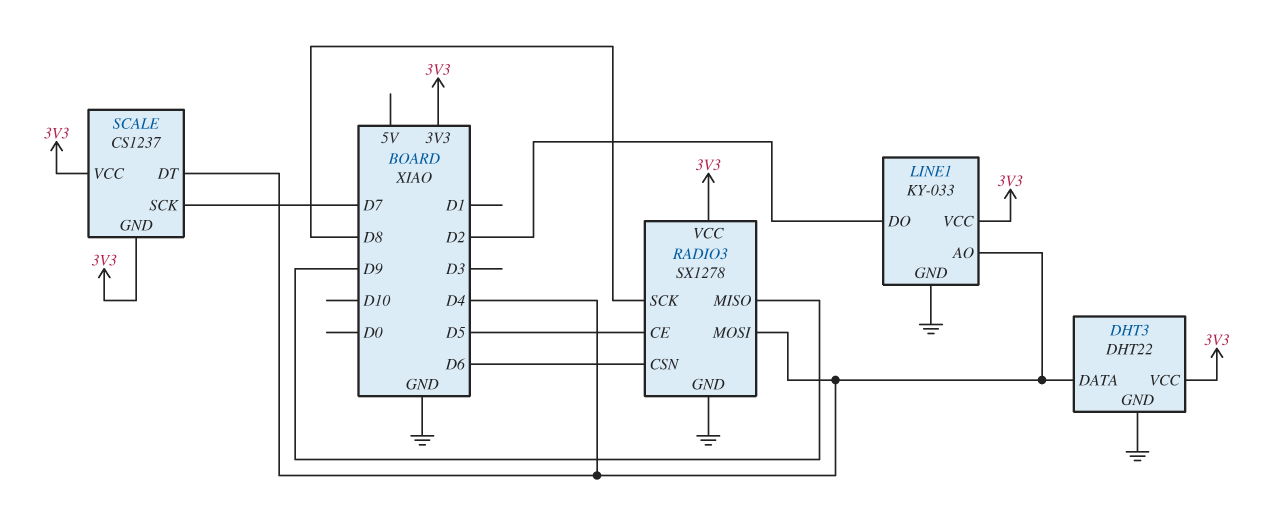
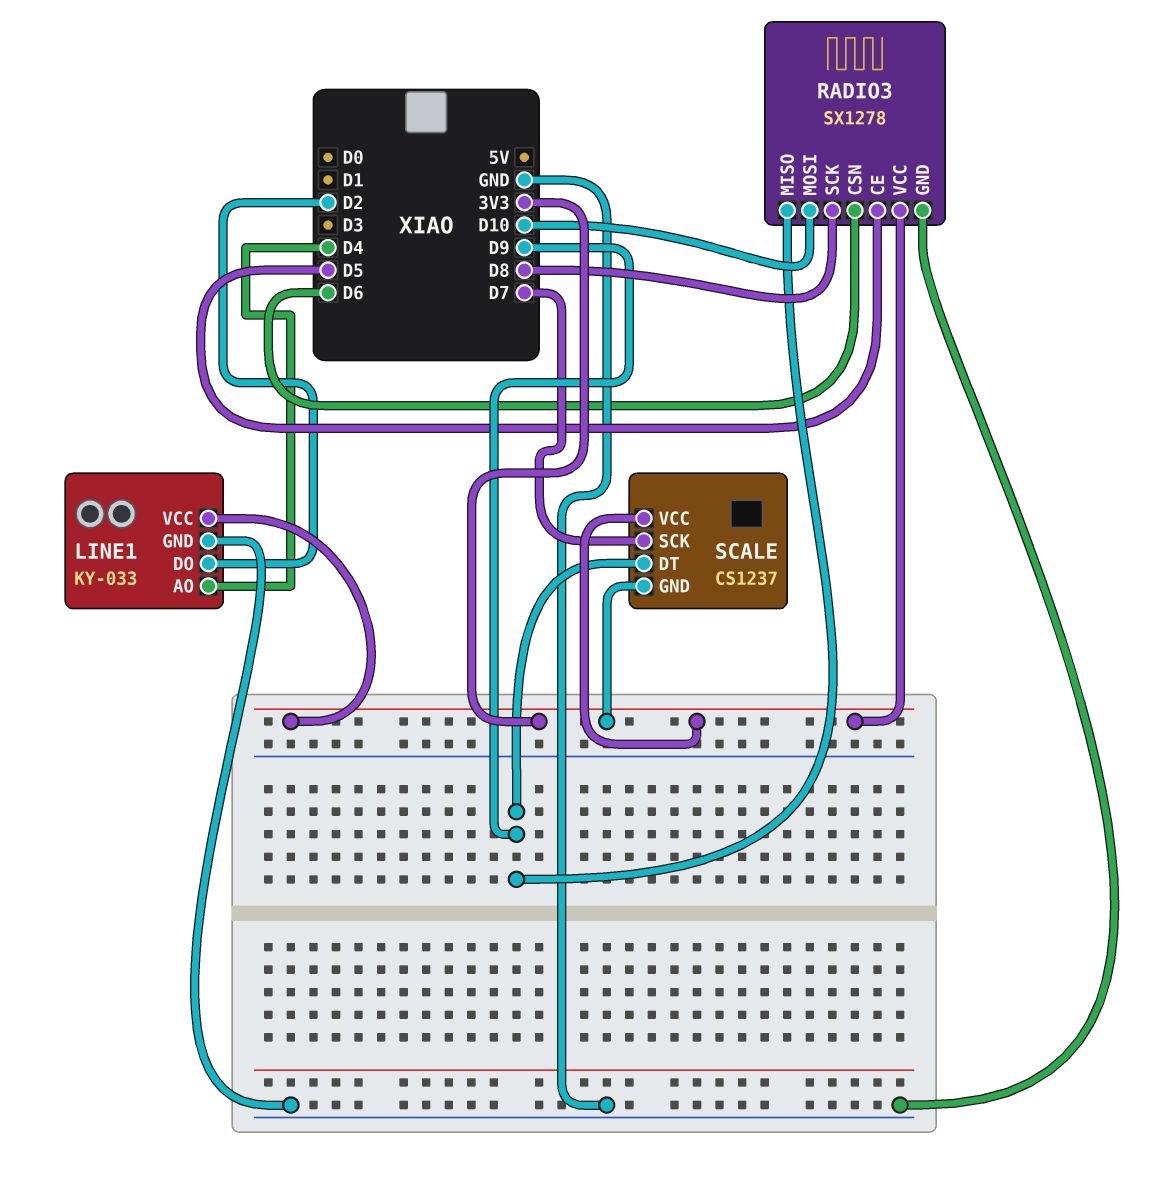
DHT3: DHT22 -> none
DHT3 pin DATA: D4 -> none
DHT3 pin GND: GND -> none
DHT3 pin VCC: 3V3 -> none
RADIO3 pin MOSI: D4 -> D10
SCALE pin DT: D4 -> D9

